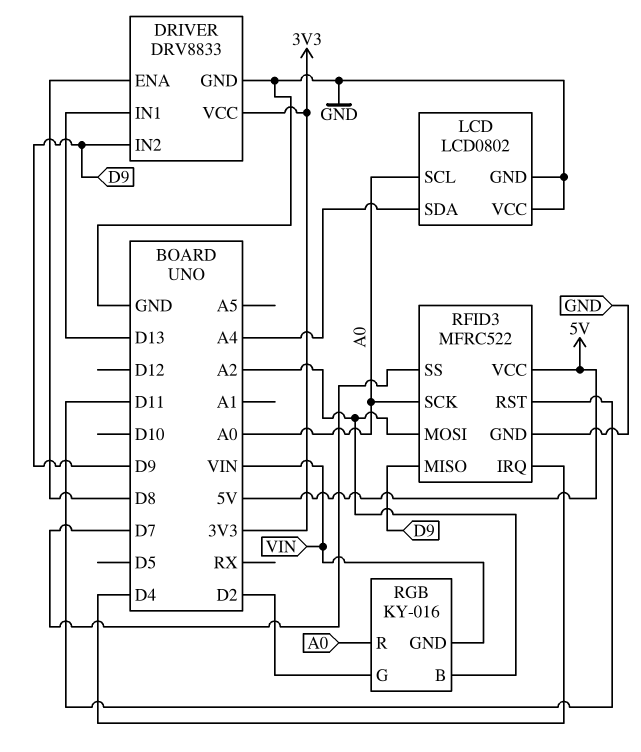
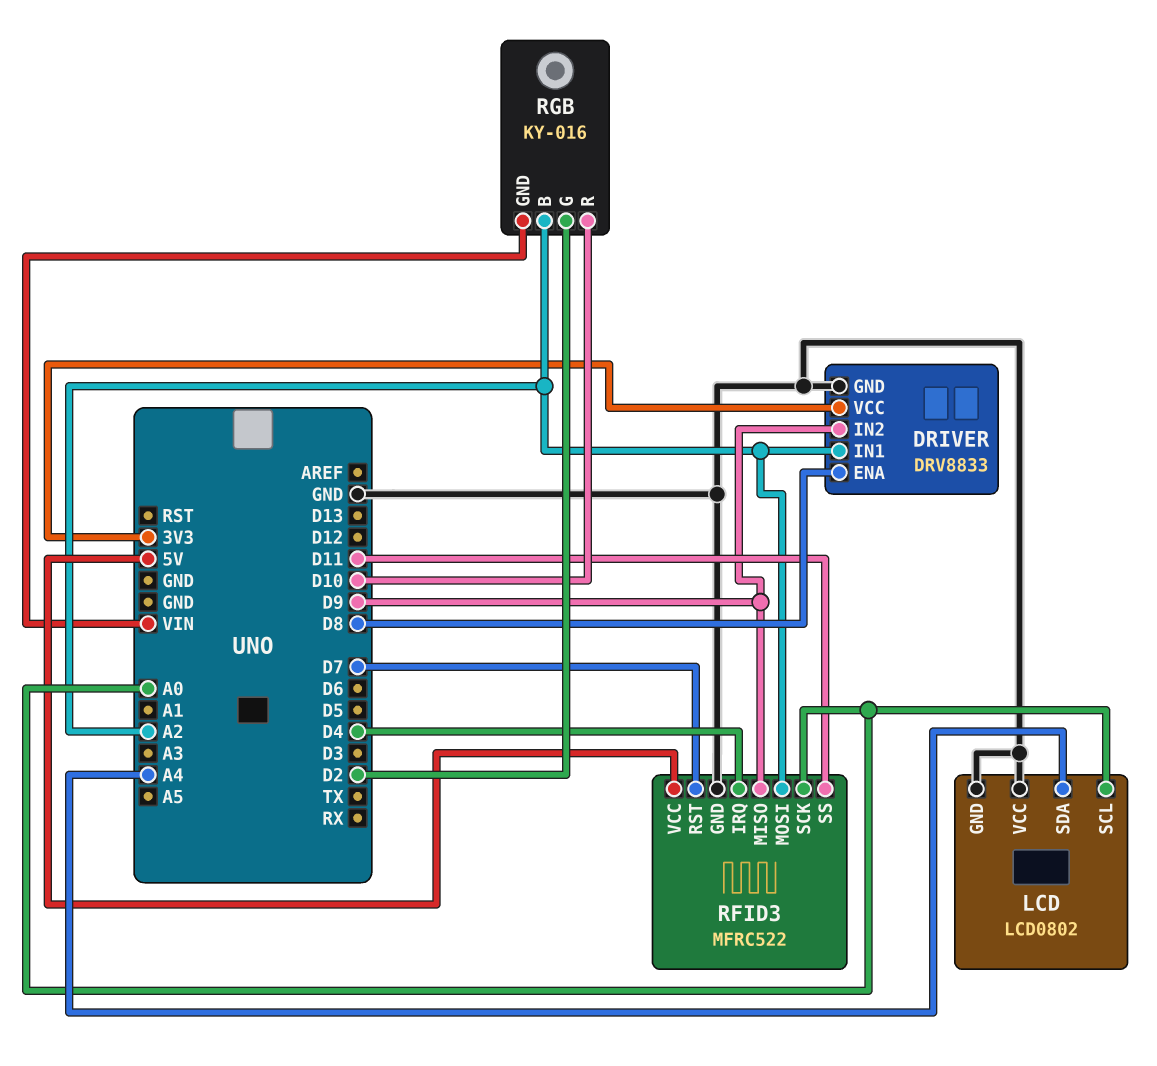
DRIVER pin IN1: D13 -> A2
RFID3 pin RST: D11 -> D7
RFID3 pin SS: D7 -> D11
RGB pin R: A0 -> D10

